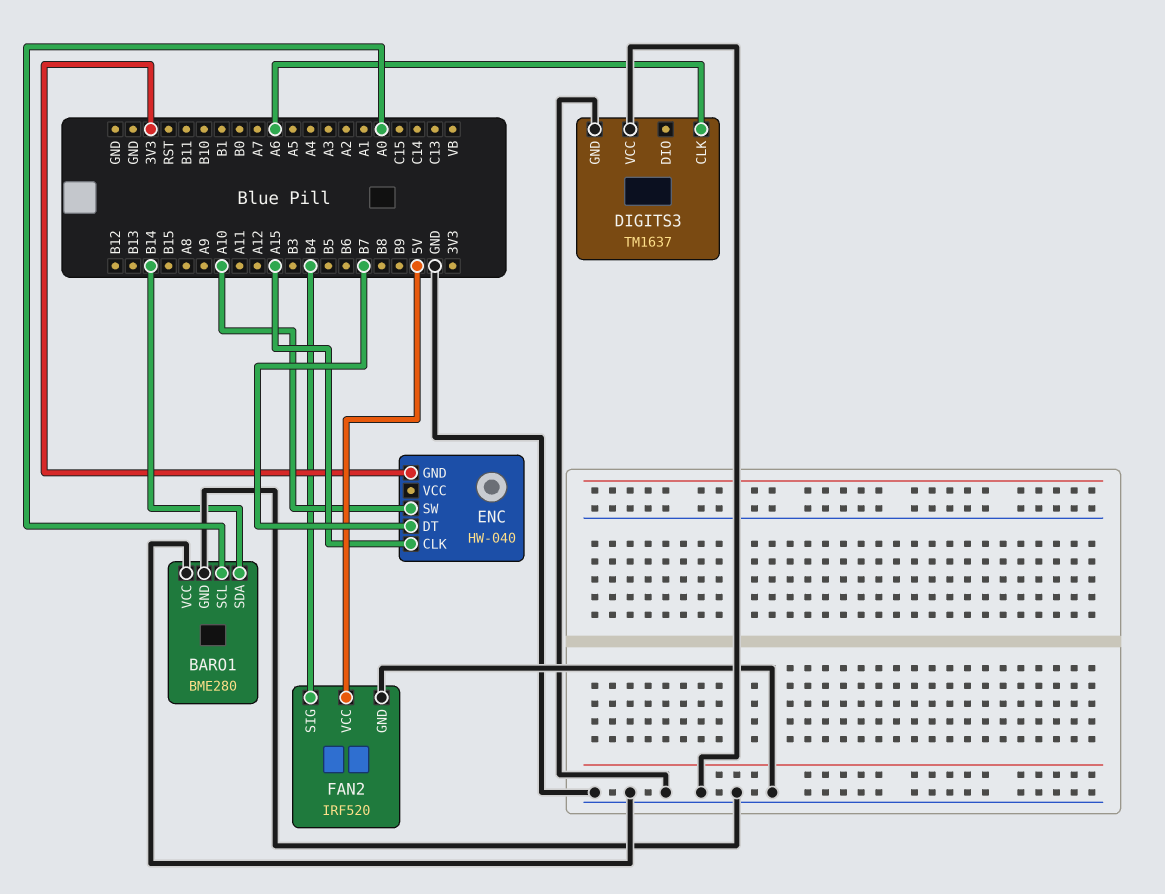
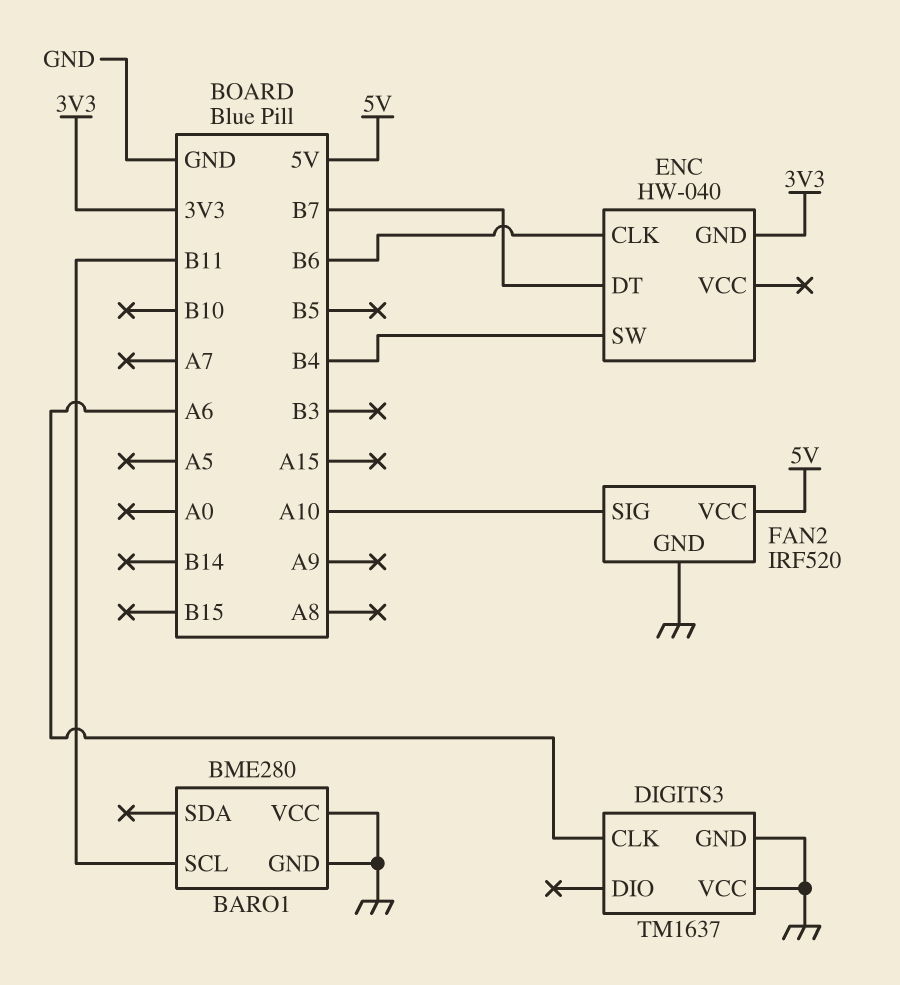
BARO1 pin SCL: A0 -> B11
BARO1 pin SDA: B14 -> none
ENC pin CLK: A15 -> B6
ENC pin SW: A10 -> B4
FAN2 pin SIG: B4 -> A10

